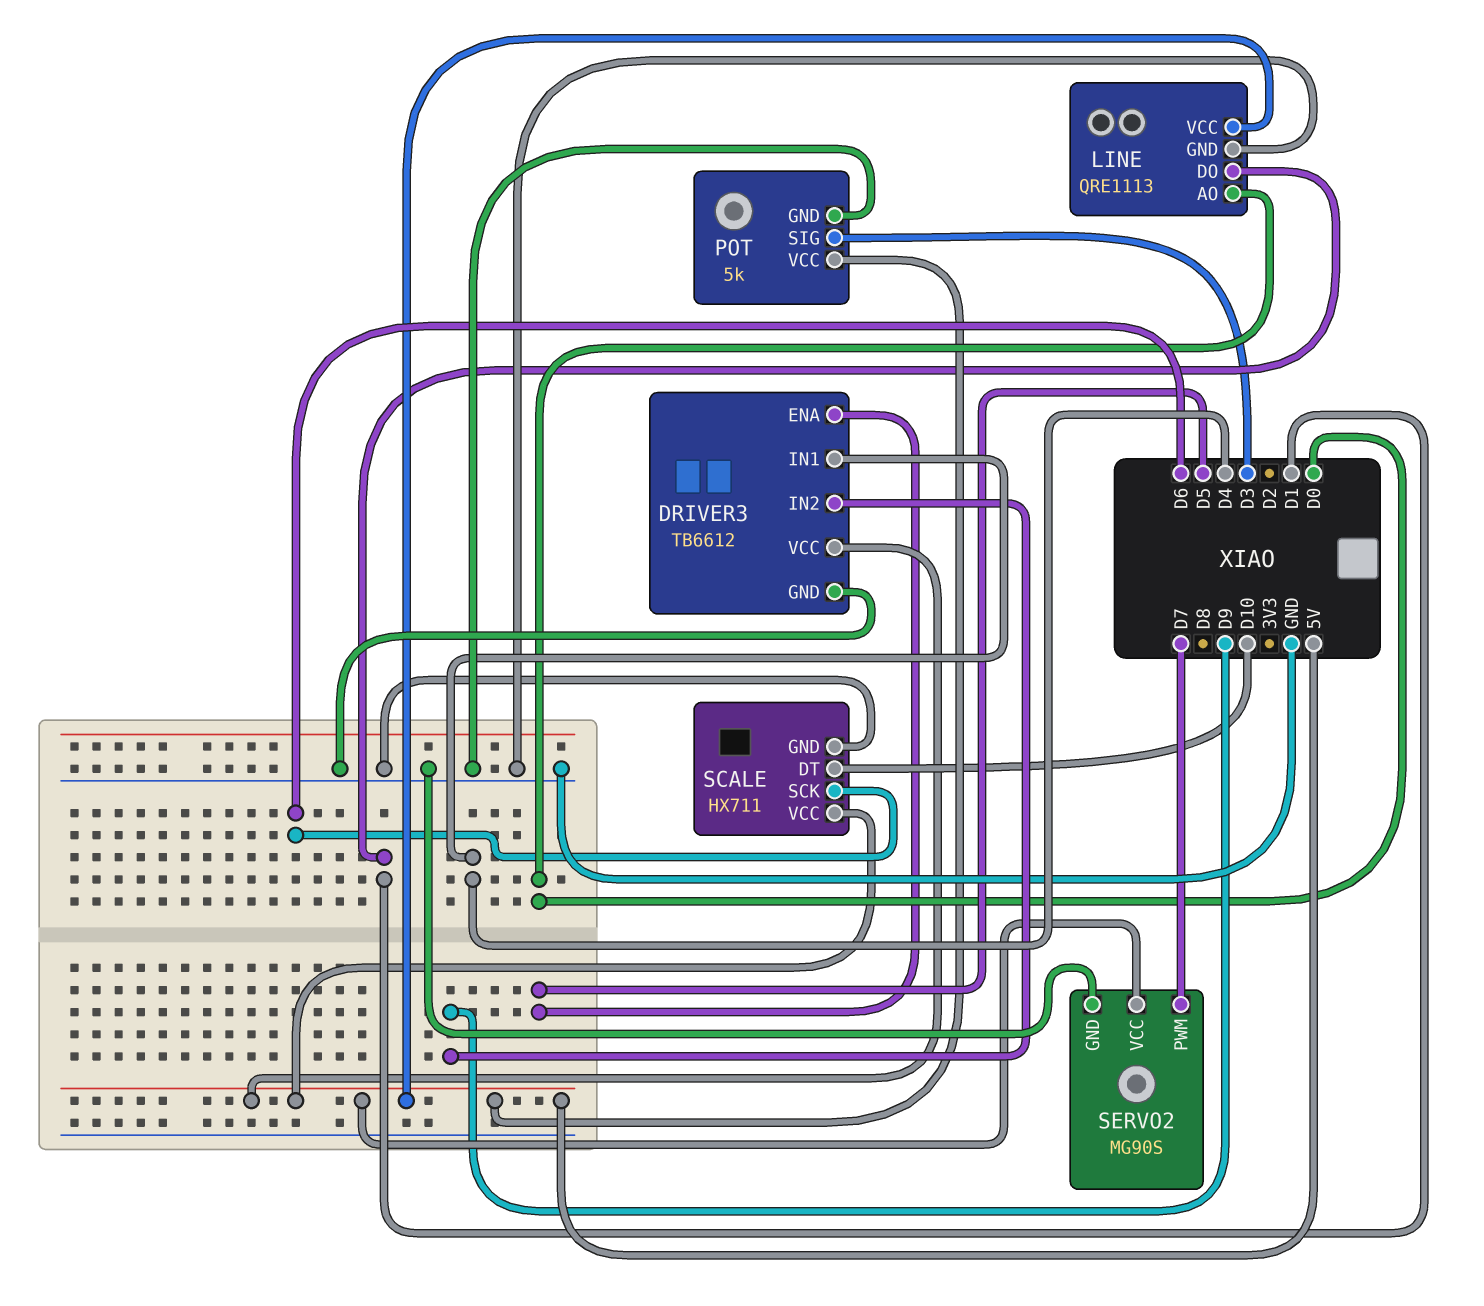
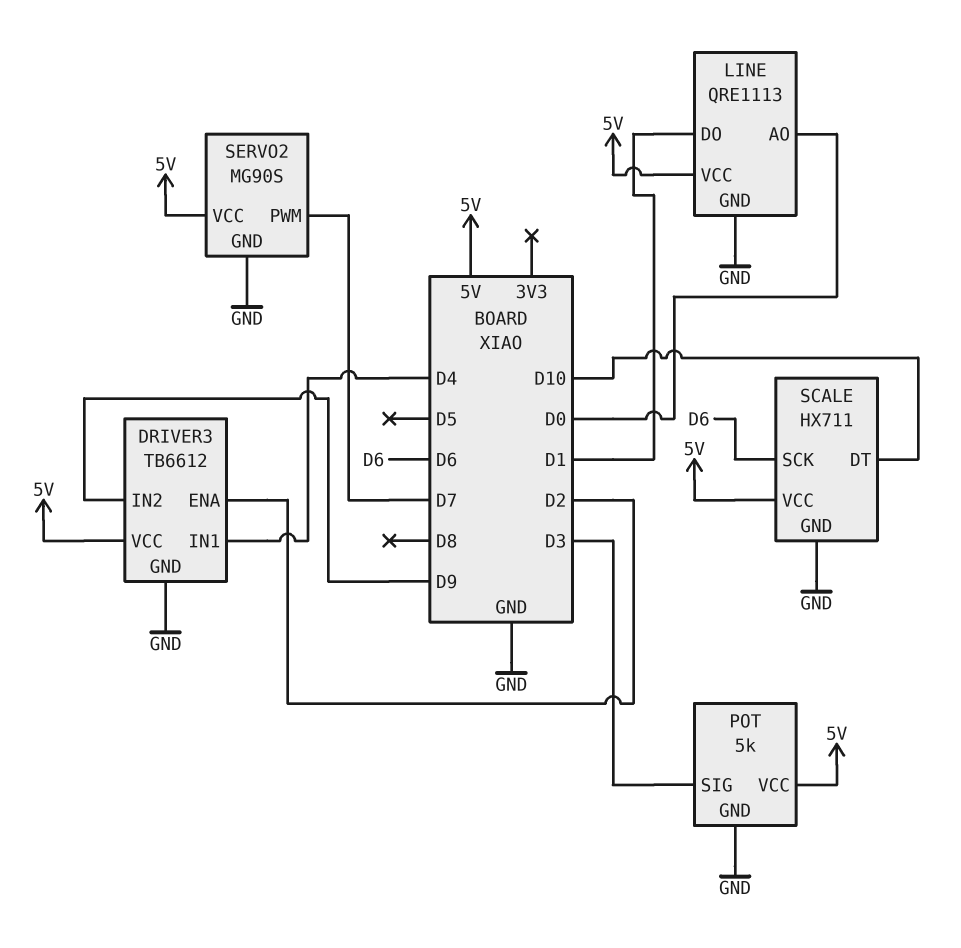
DRIVER3 pin ENA: D5 -> D2

